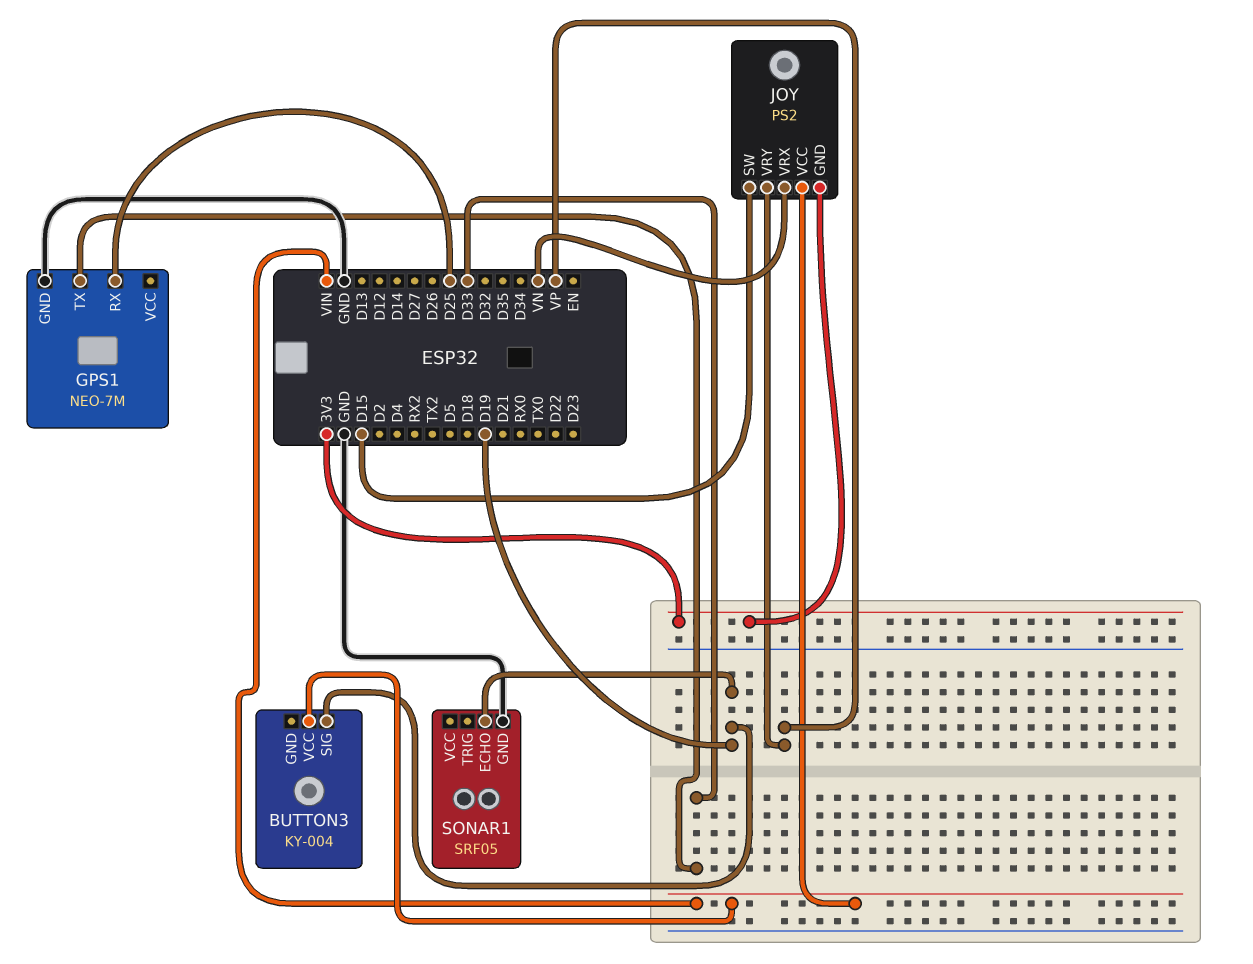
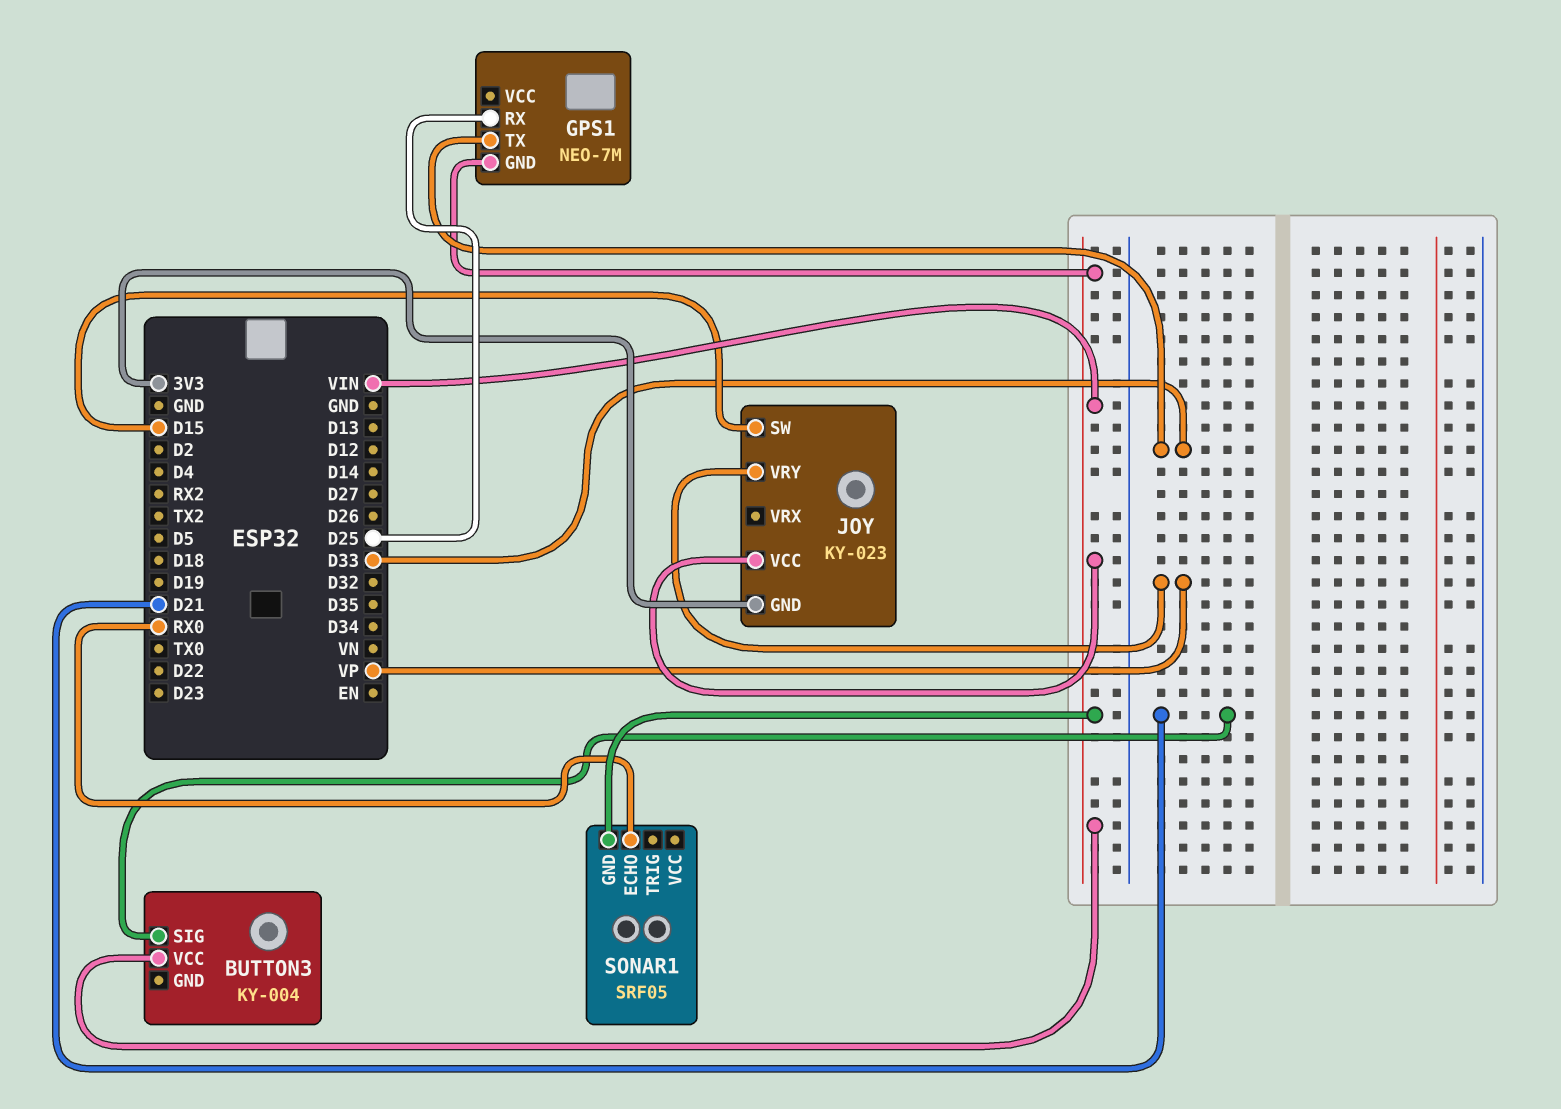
BUTTON3 pin SIG: D19 -> D21
GPS1 pin GND: GND -> VIN
JOY: PS2 -> KY-023
JOY pin VRX: VN -> none
SONAR1 pin ECHO: D19 -> RX0
SONAR1 pin GND: GND -> VIN

